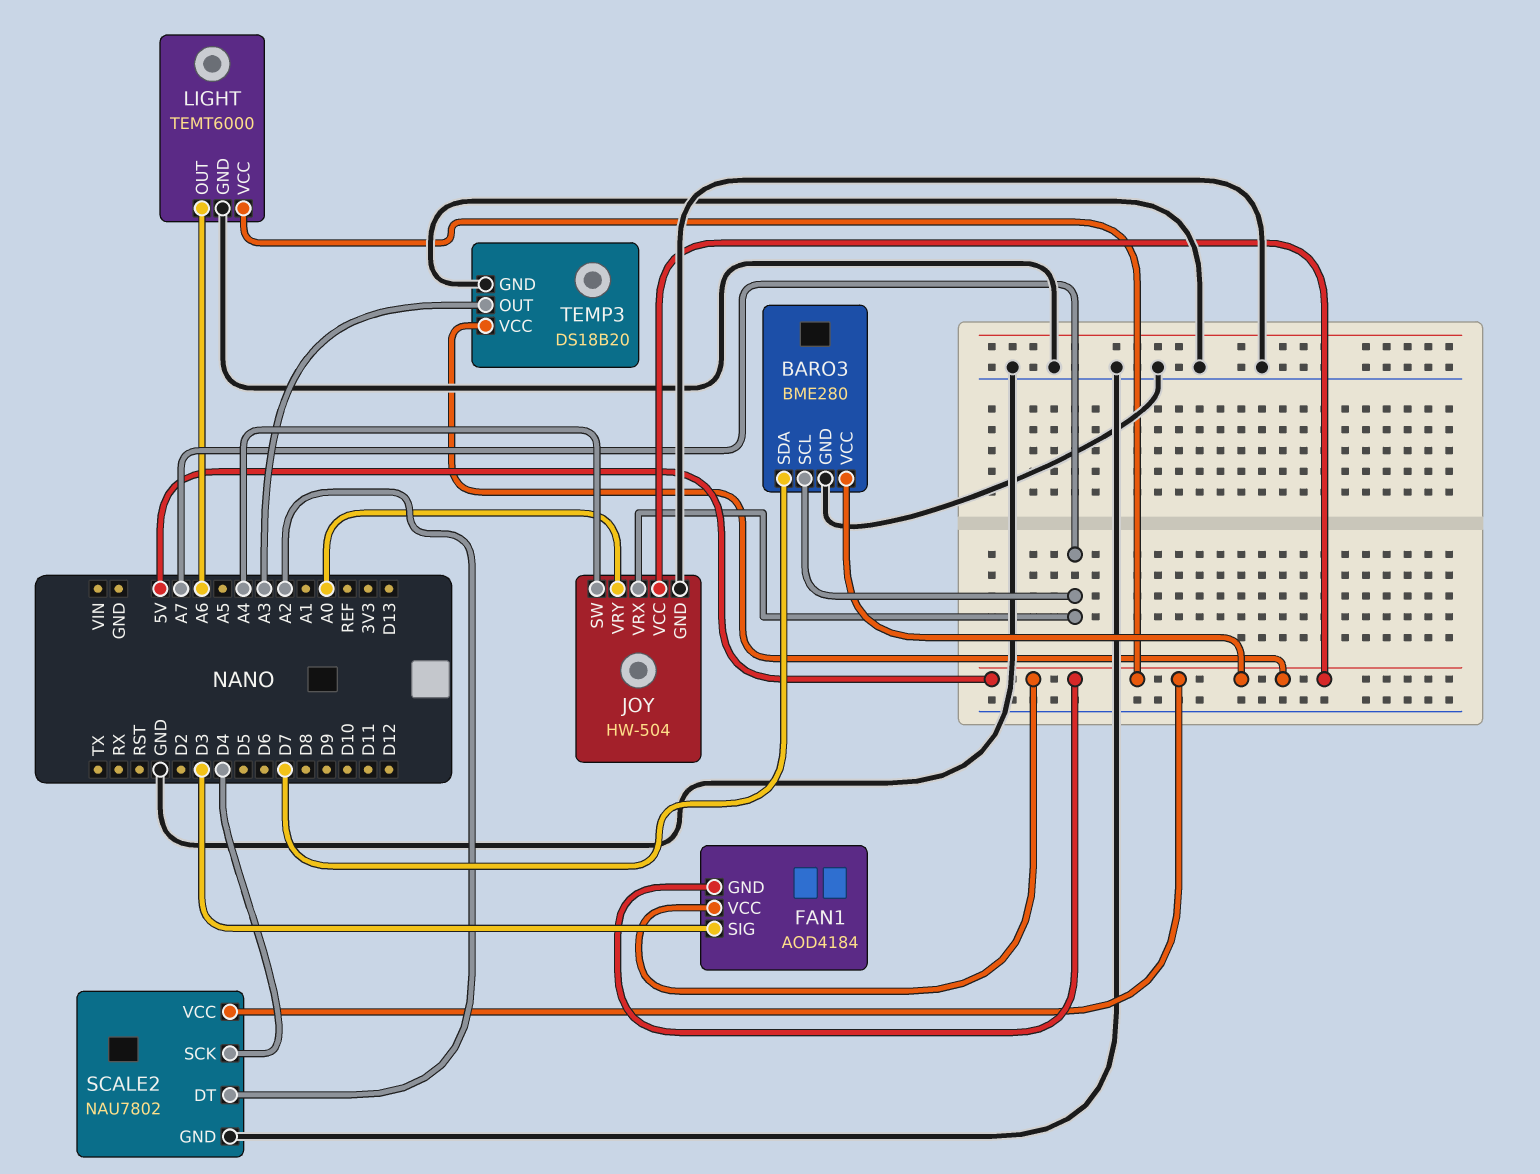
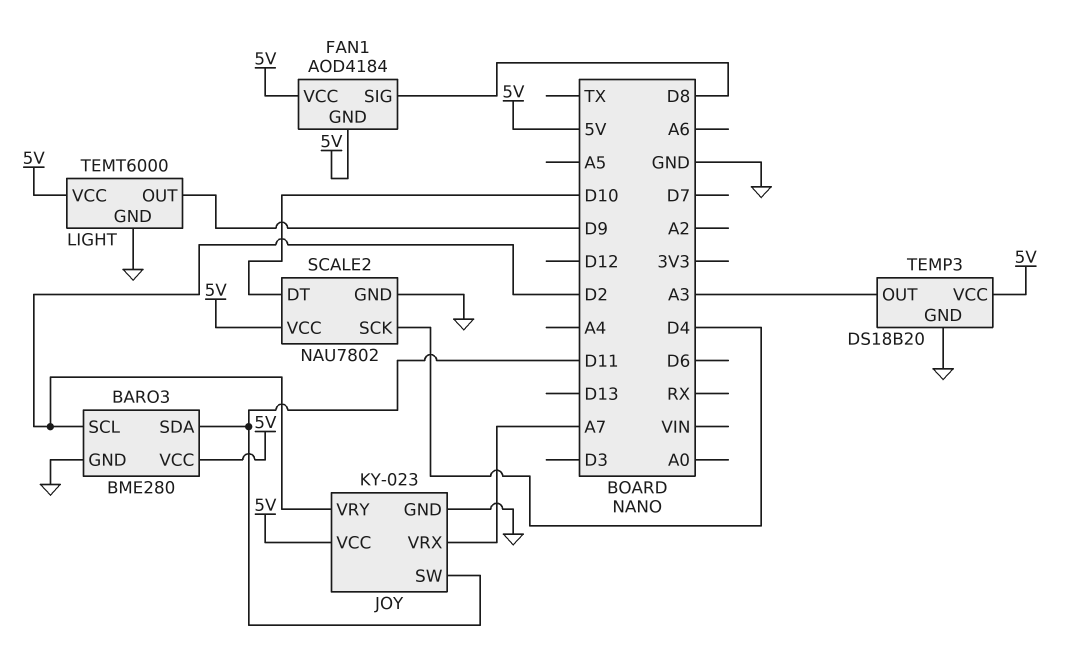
BARO3 pin SCL: A7 -> D2
BARO3 pin SDA: D7 -> D11
FAN1 pin SIG: D3 -> D8
JOY: HW-504 -> KY-023
JOY pin SW: A4 -> D11
JOY pin VRY: A0 -> D2
LIGHT pin OUT: A6 -> D9
SCALE2 pin DT: A2 -> D10

